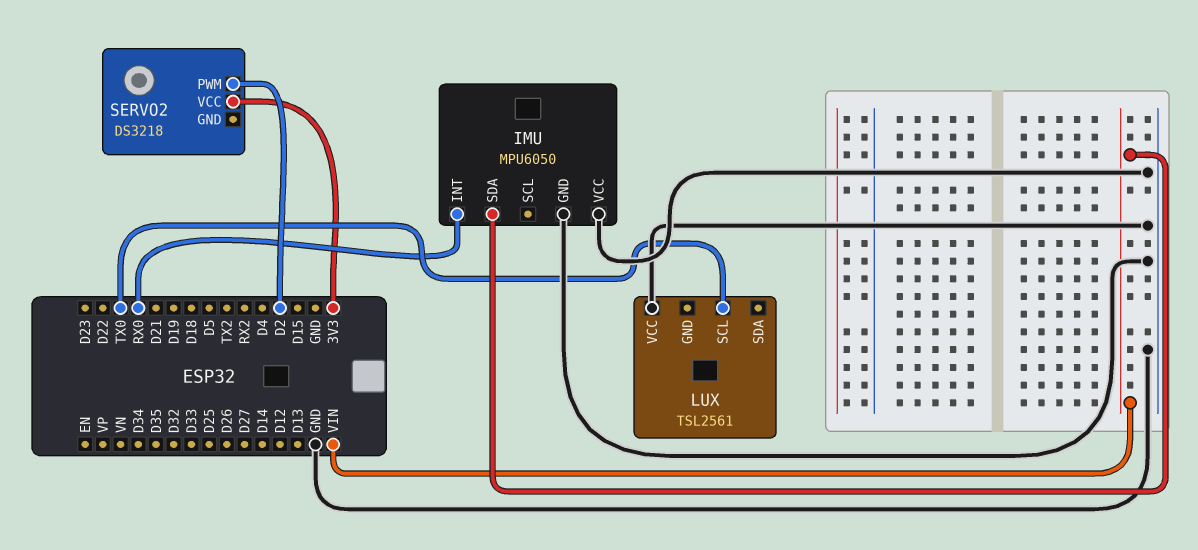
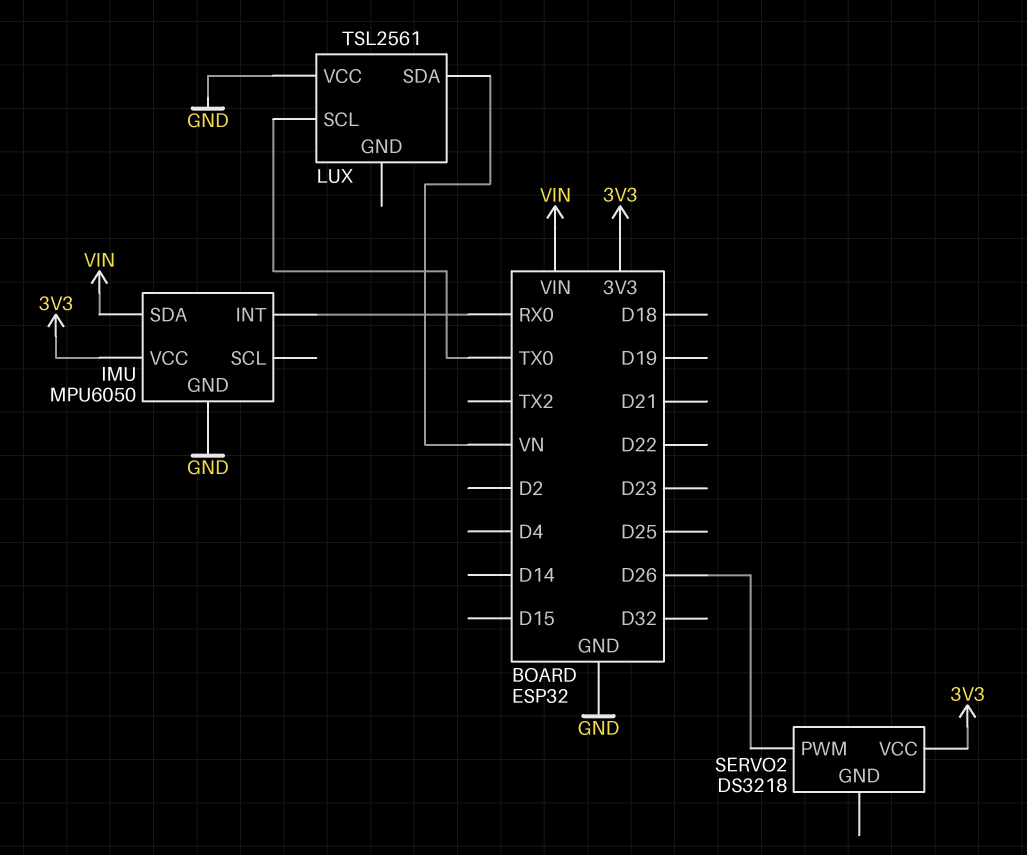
IMU pin VCC: GND -> 3V3
LUX pin SDA: none -> VN
SERVO2 pin PWM: D2 -> D26

